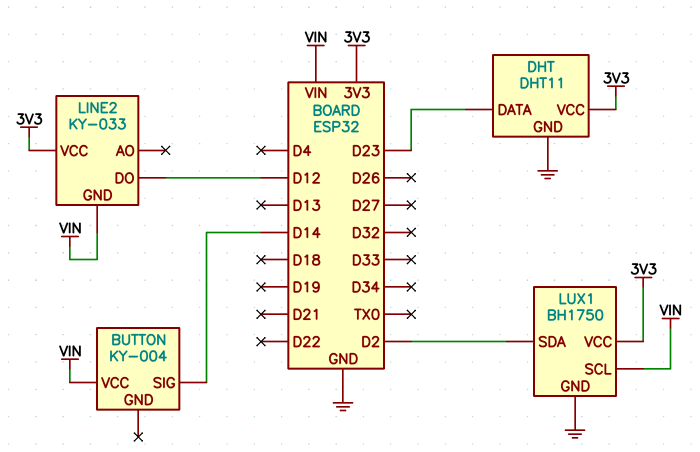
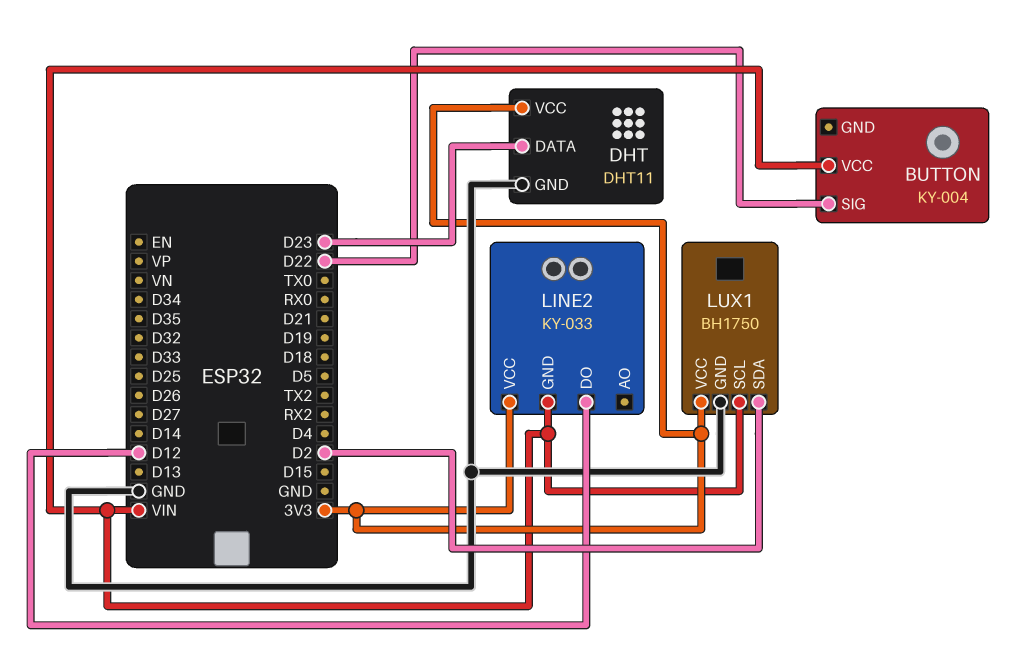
BUTTON pin SIG: D14 -> D22

